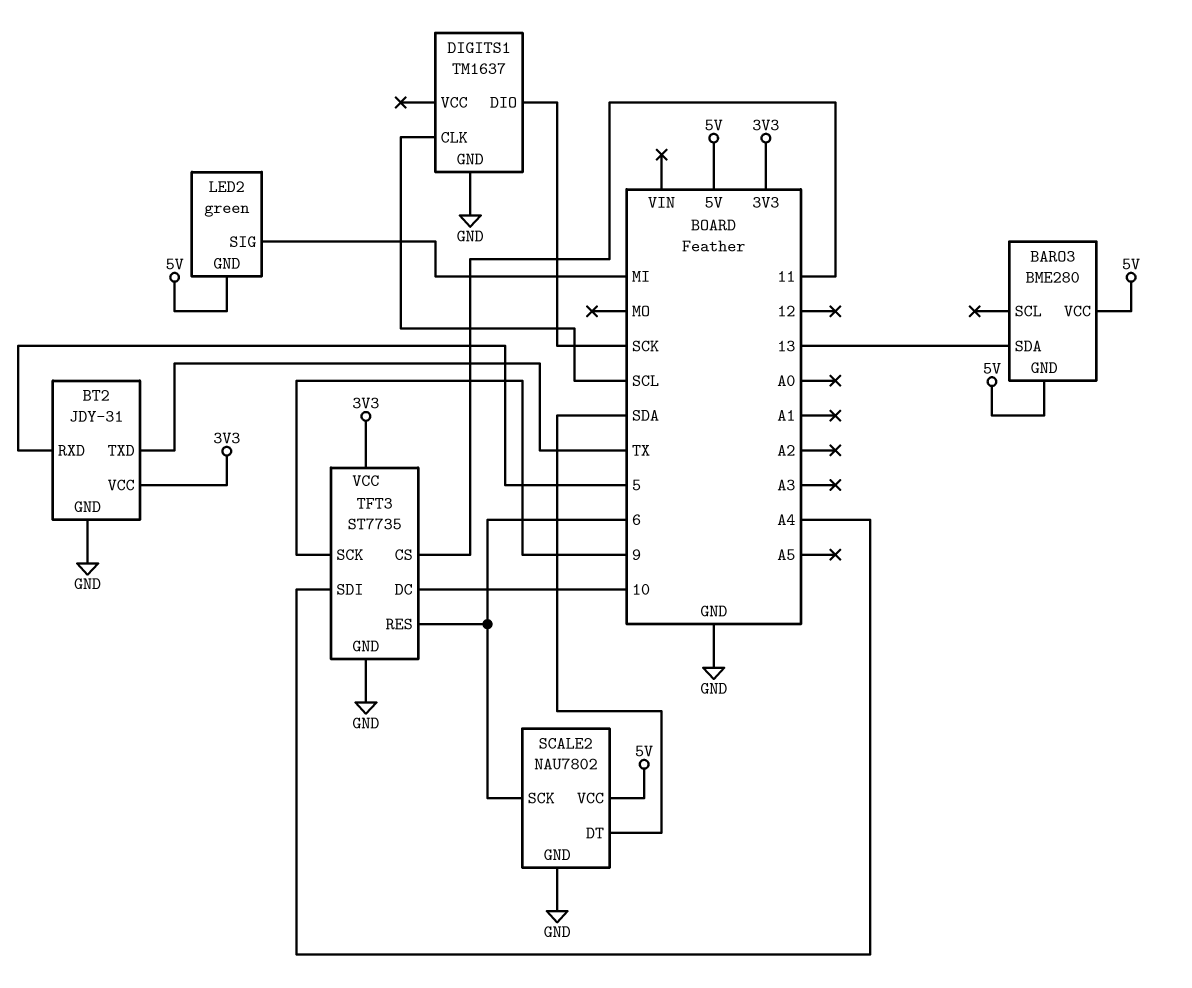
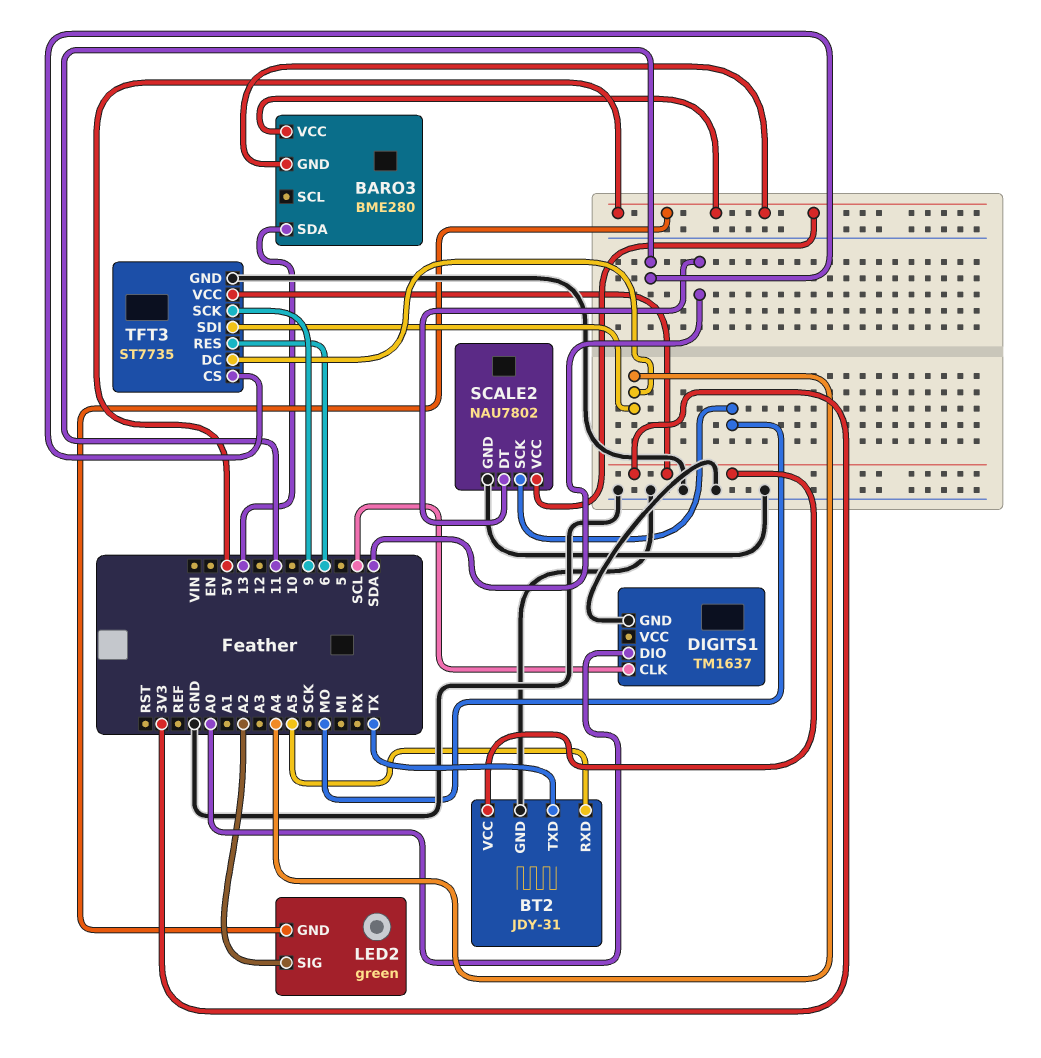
BT2 pin RXD: 5 -> A5
DIGITS1 pin DIO: SCK -> A0
LED2 pin SIG: MI -> A2
SCALE2 pin SCK: 6 -> MO
TFT3 pin DC: 10 -> A4

